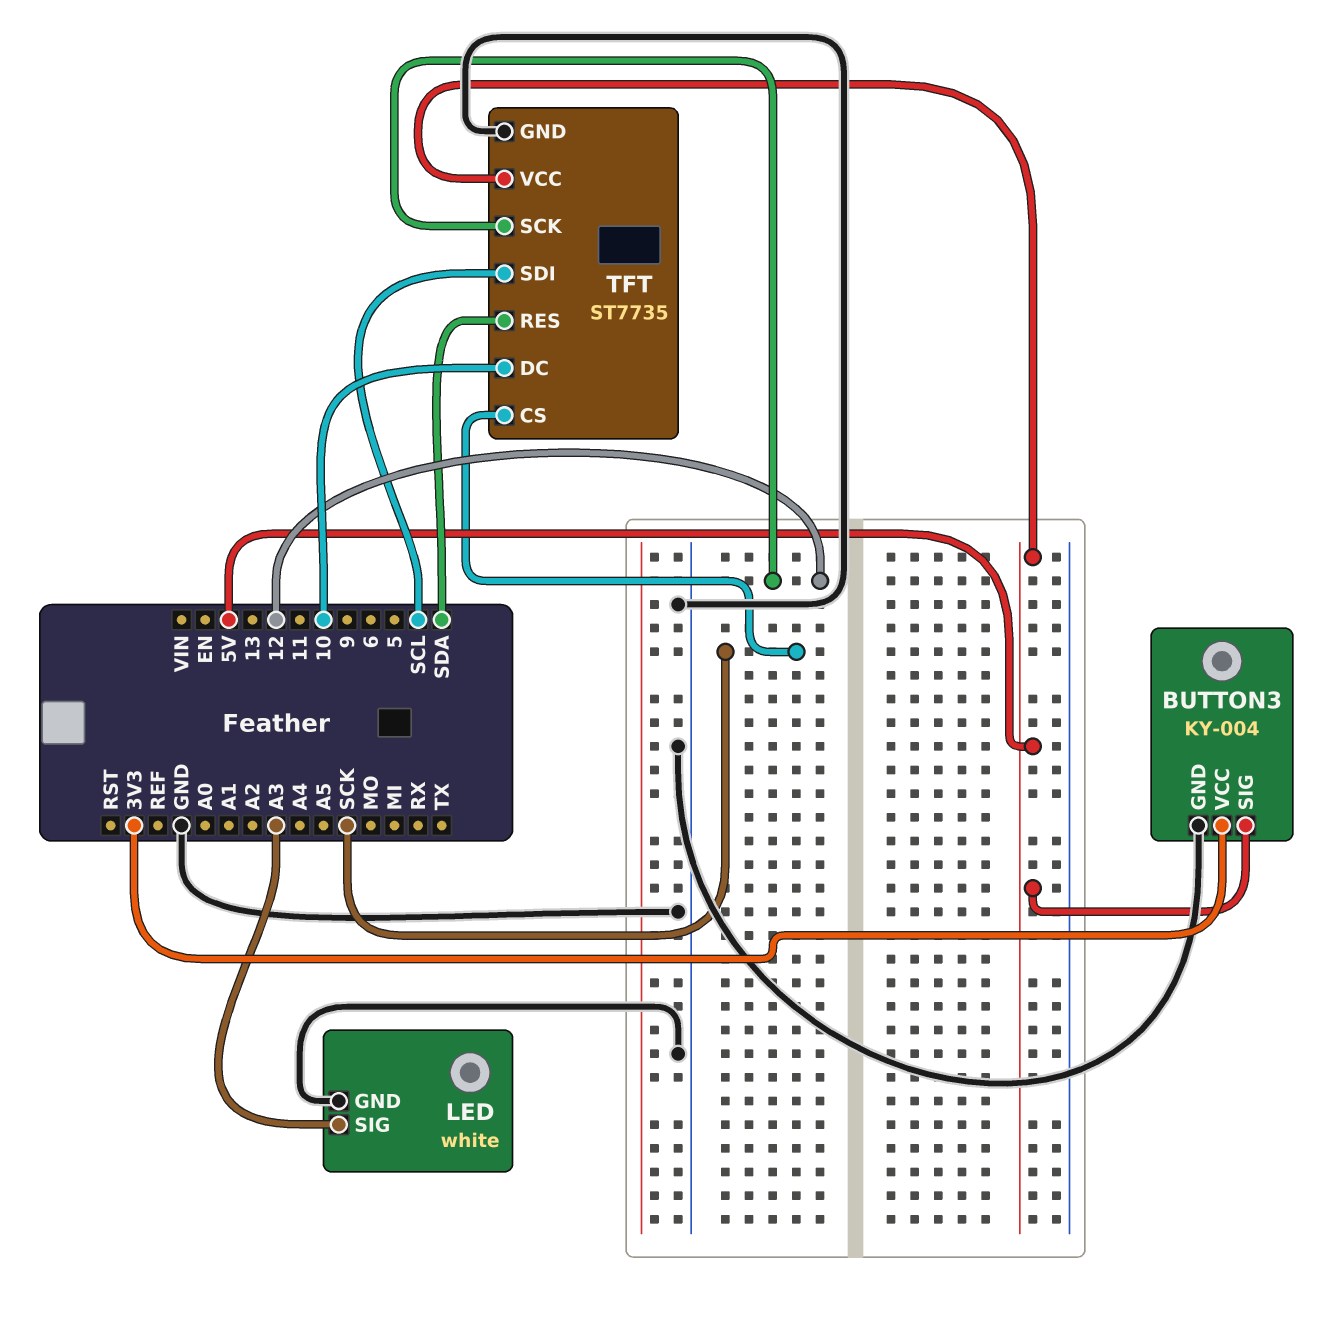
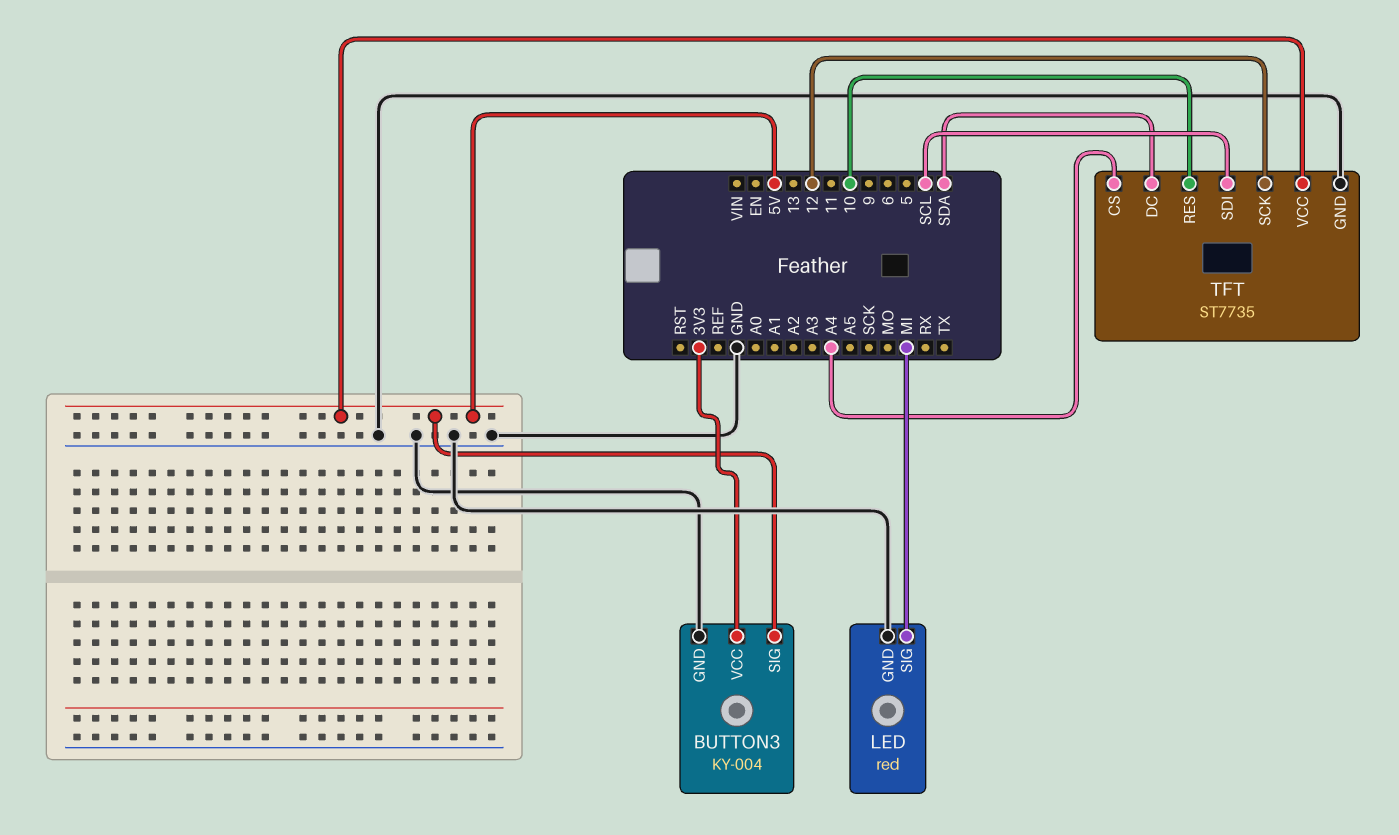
LED: white -> red
LED pin SIG: A3 -> MI
TFT pin CS: SCK -> A4
TFT pin DC: 10 -> SDA
TFT pin RES: SDA -> 10

